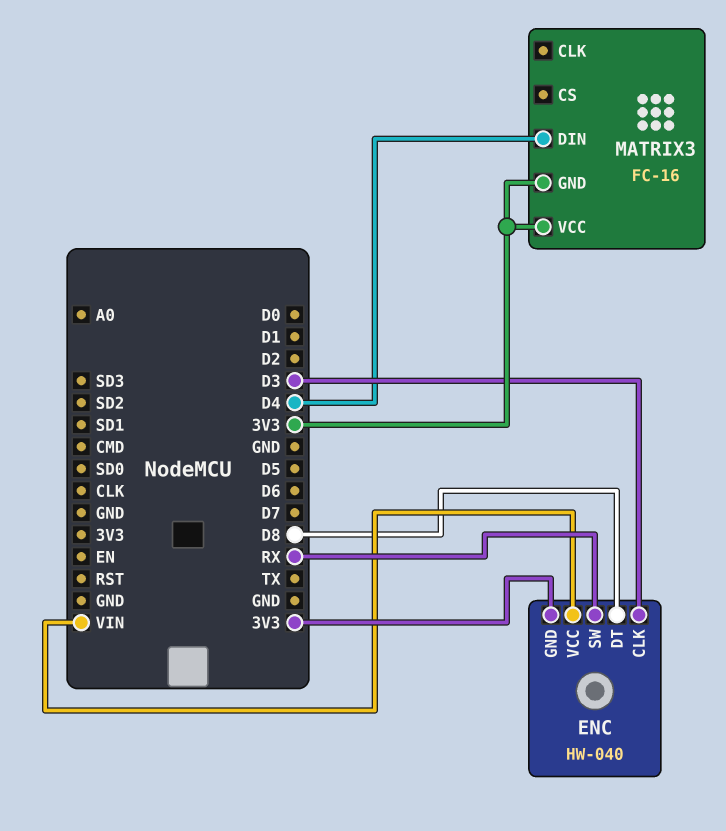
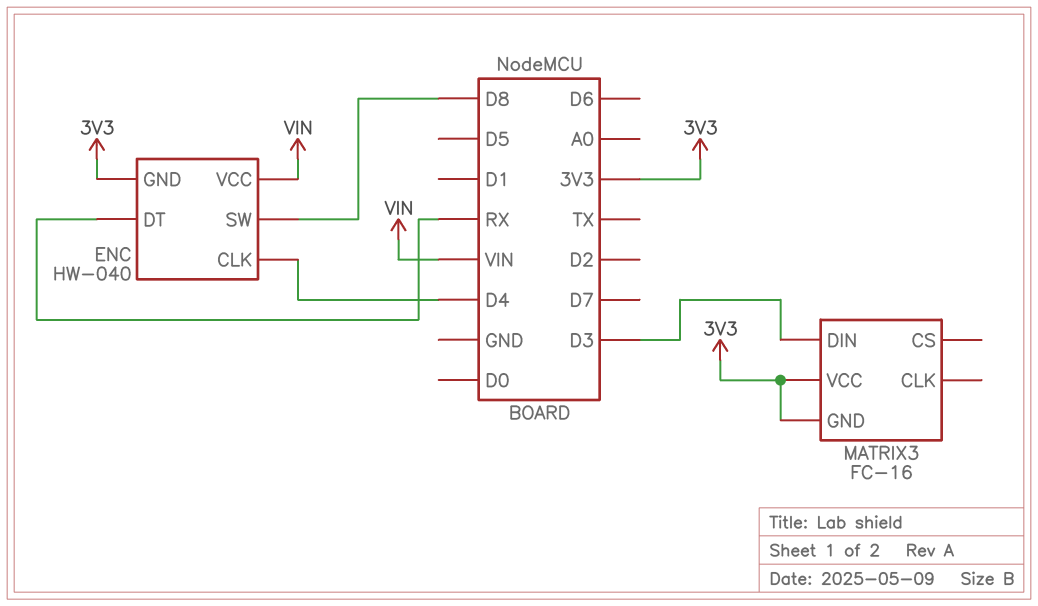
ENC pin CLK: D3 -> D4
ENC pin DT: D8 -> RX
ENC pin SW: RX -> D8
MATRIX3 pin DIN: D4 -> D3

